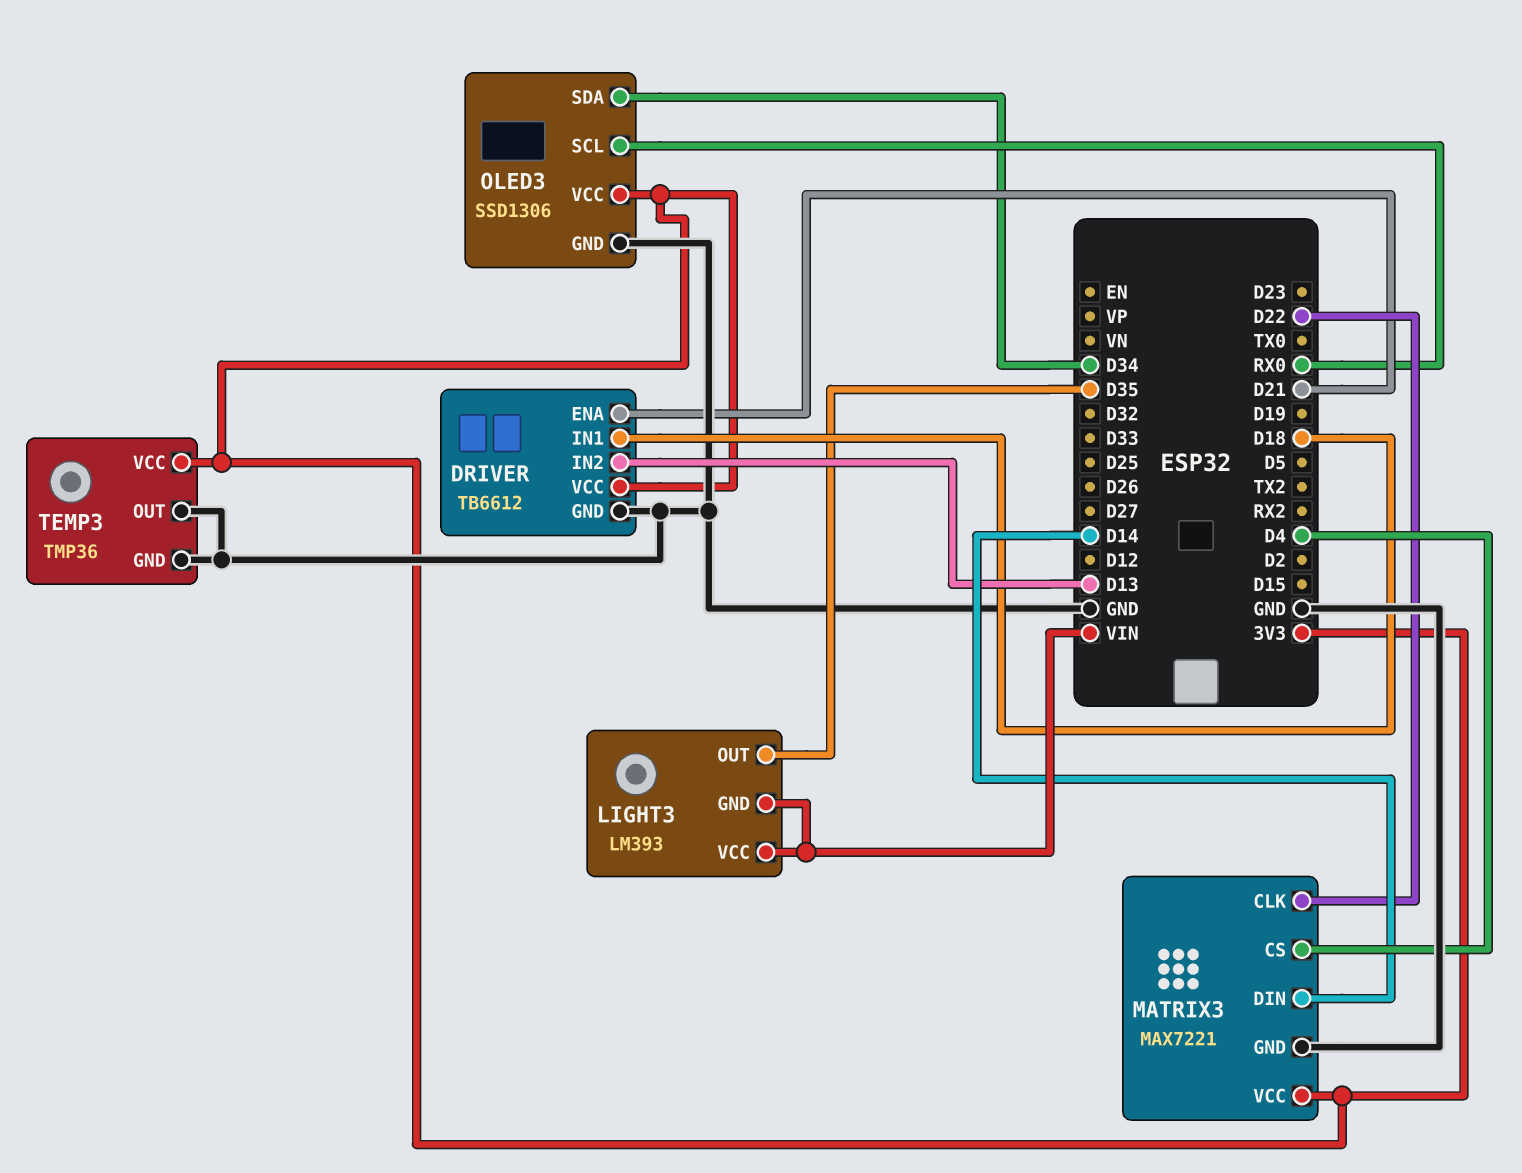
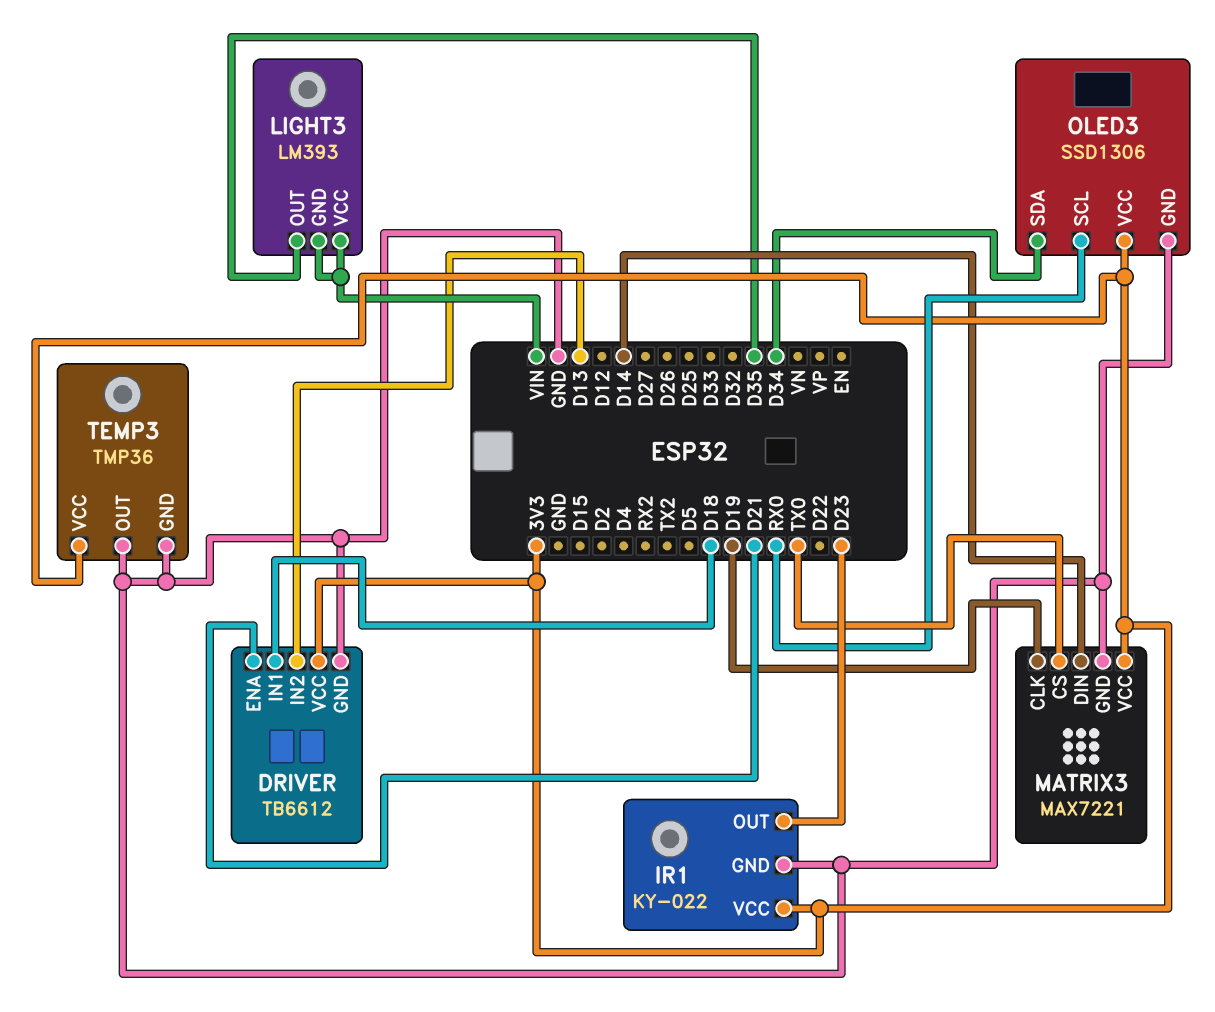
IR1: none -> KY-022
IR1 pin GND: none -> GND
IR1 pin OUT: none -> D23
IR1 pin VCC: none -> 3V3
MATRIX3 pin CLK: D22 -> D19
MATRIX3 pin CS: D4 -> TX0

